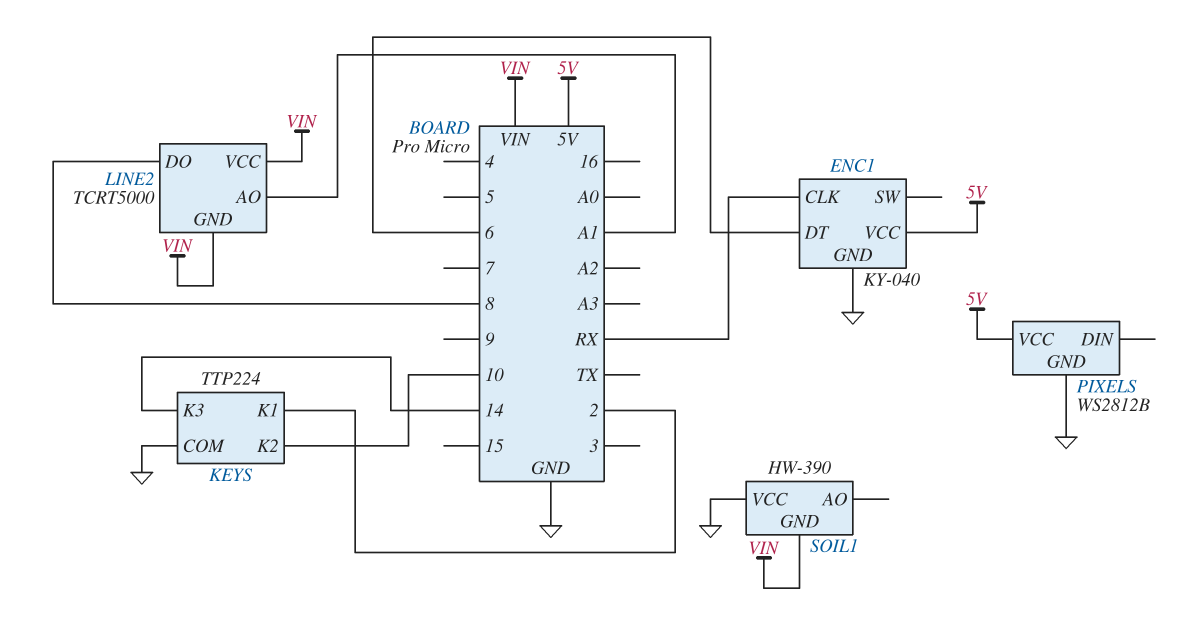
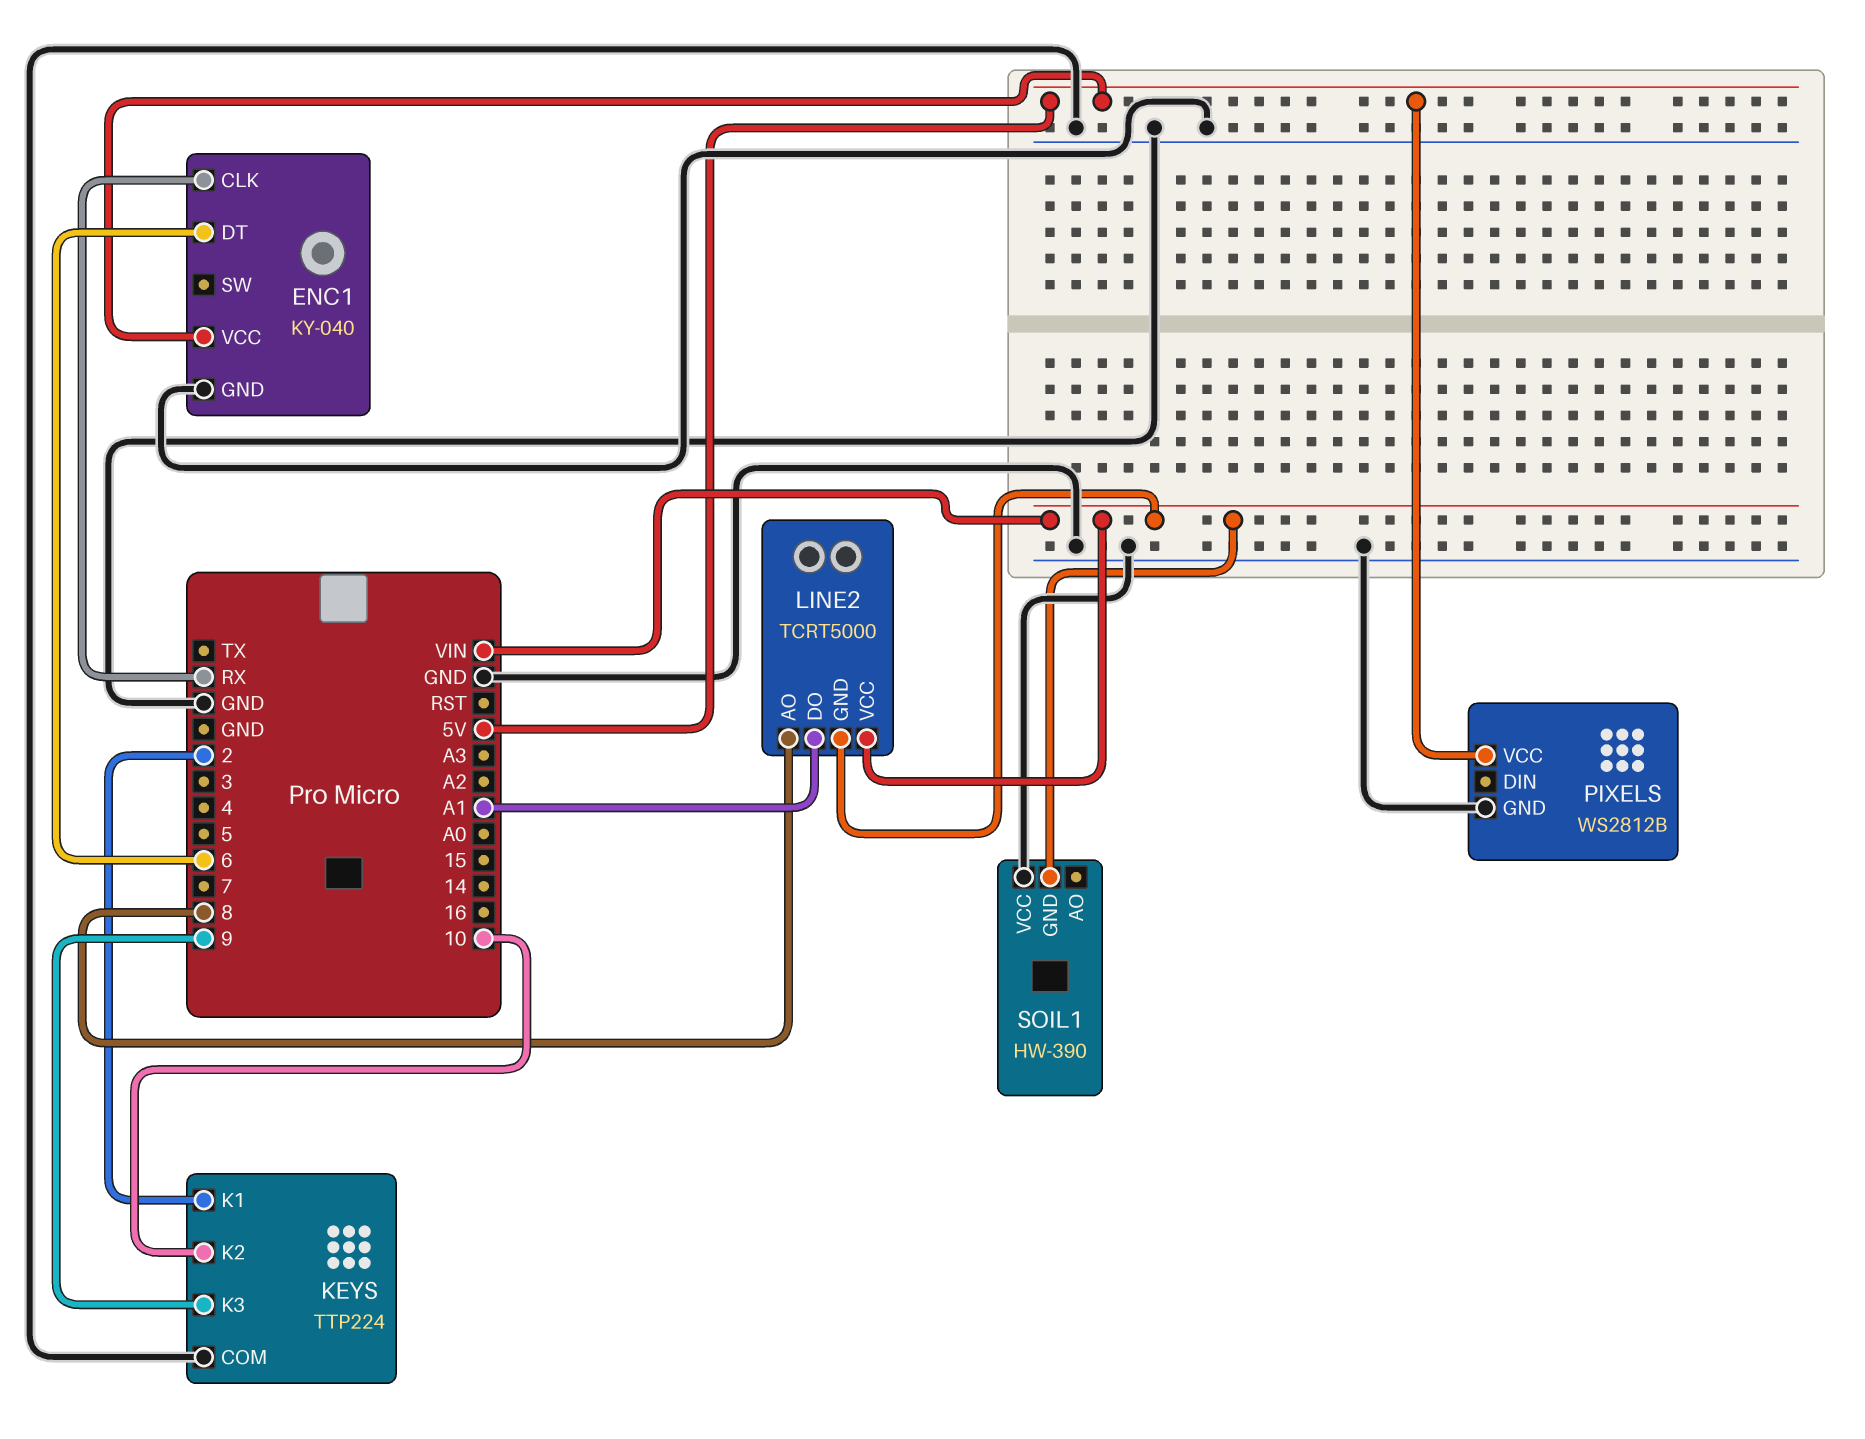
KEYS pin K3: 14 -> 9
LINE2 pin AO: A1 -> 8
LINE2 pin DO: 8 -> A1

